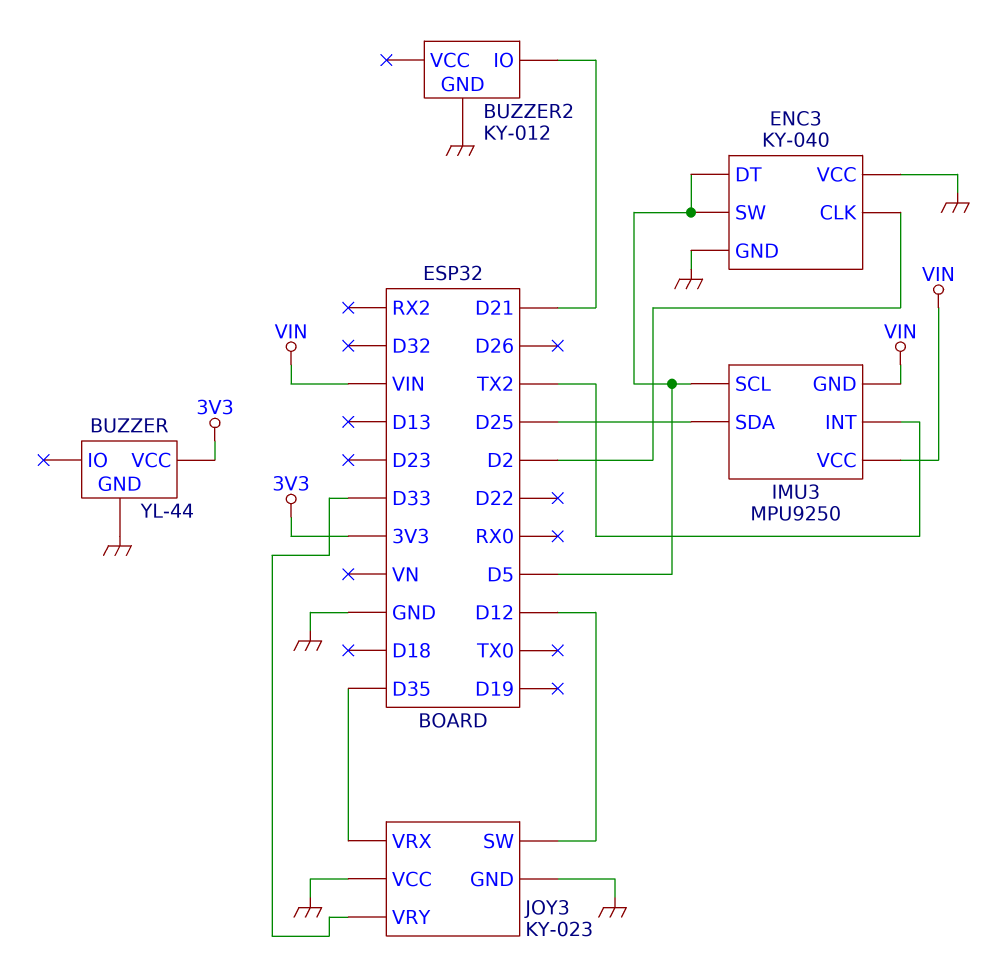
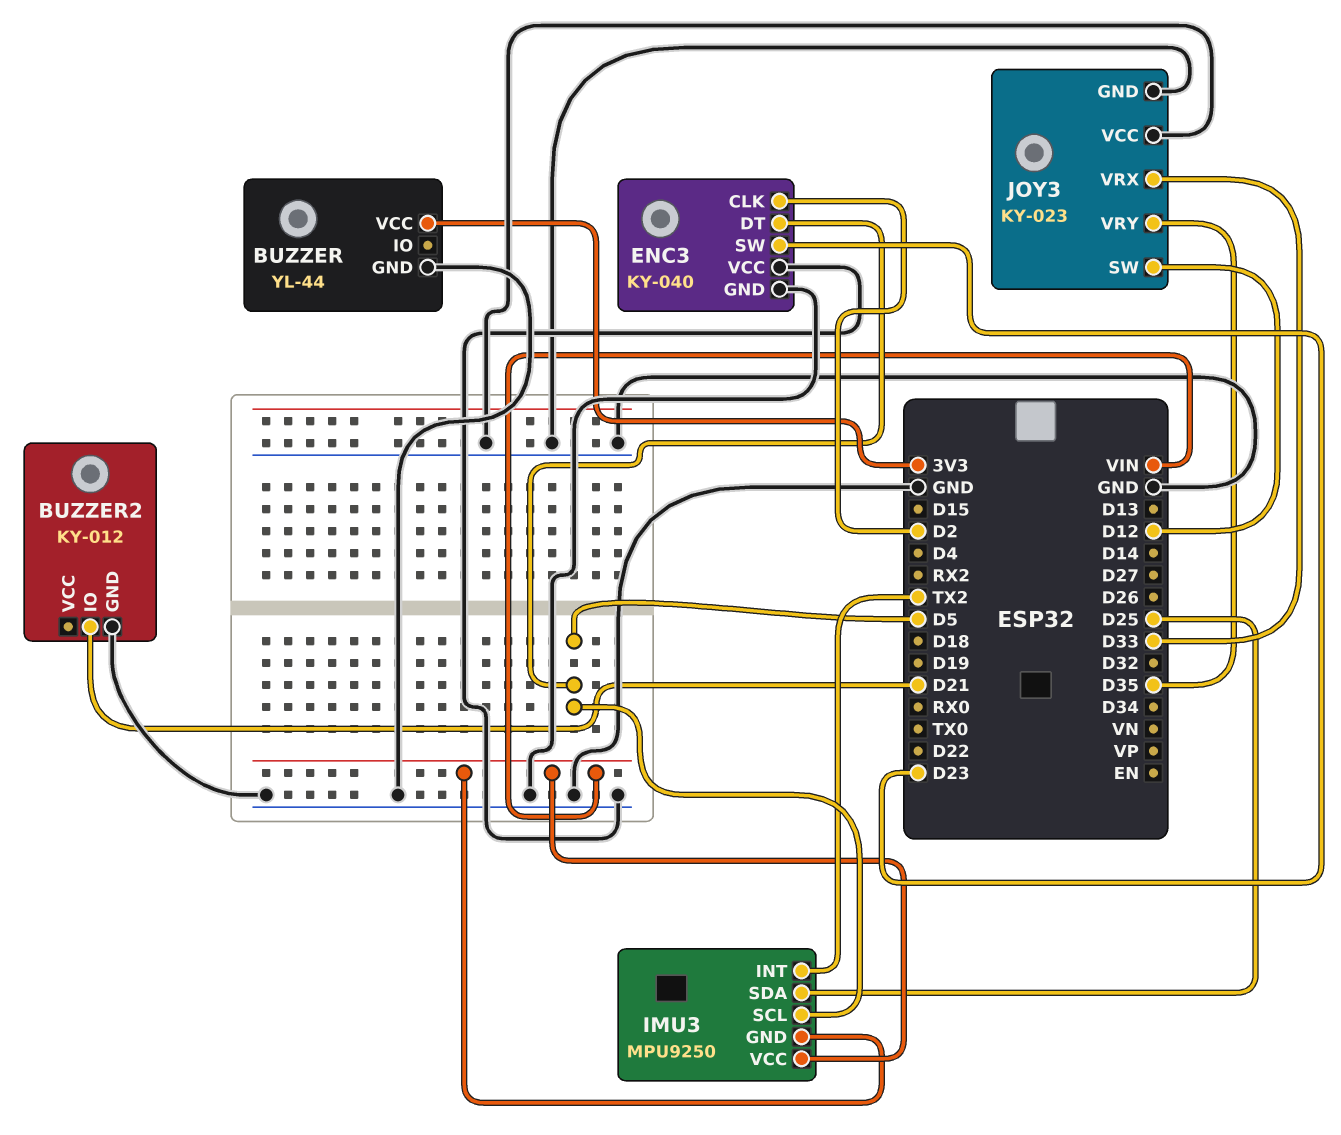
ENC3 pin SW: D5 -> D23
JOY3 pin VRX: D35 -> D33
JOY3 pin VRY: D33 -> D35

